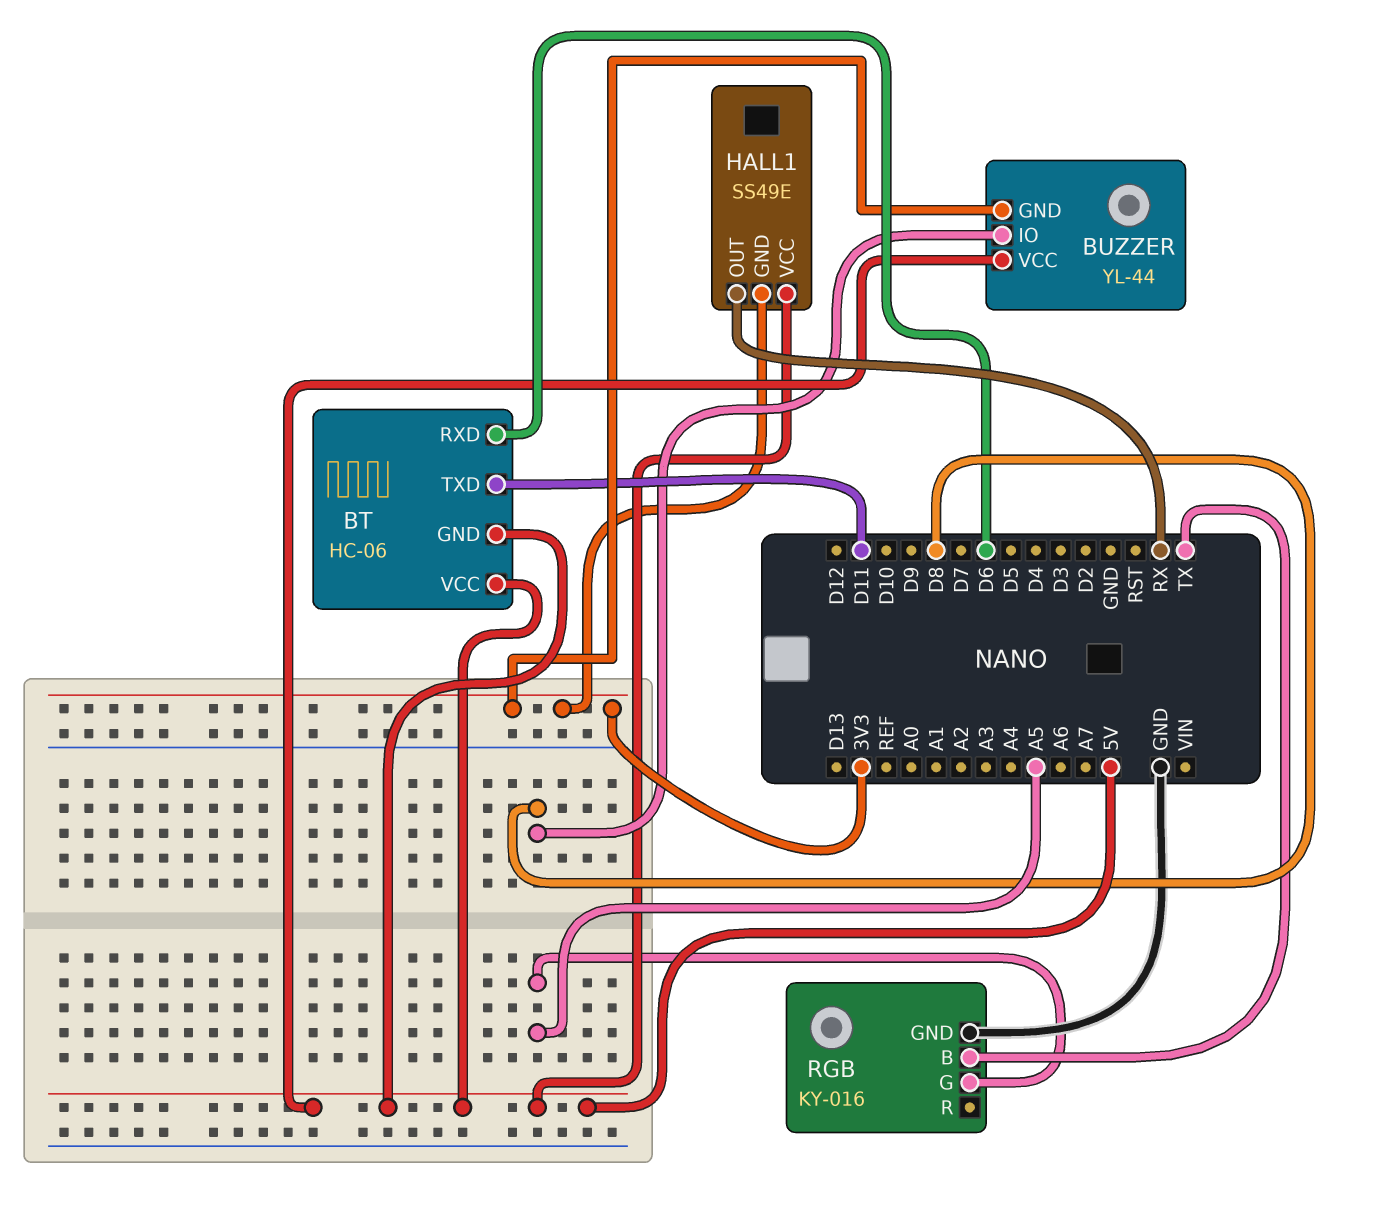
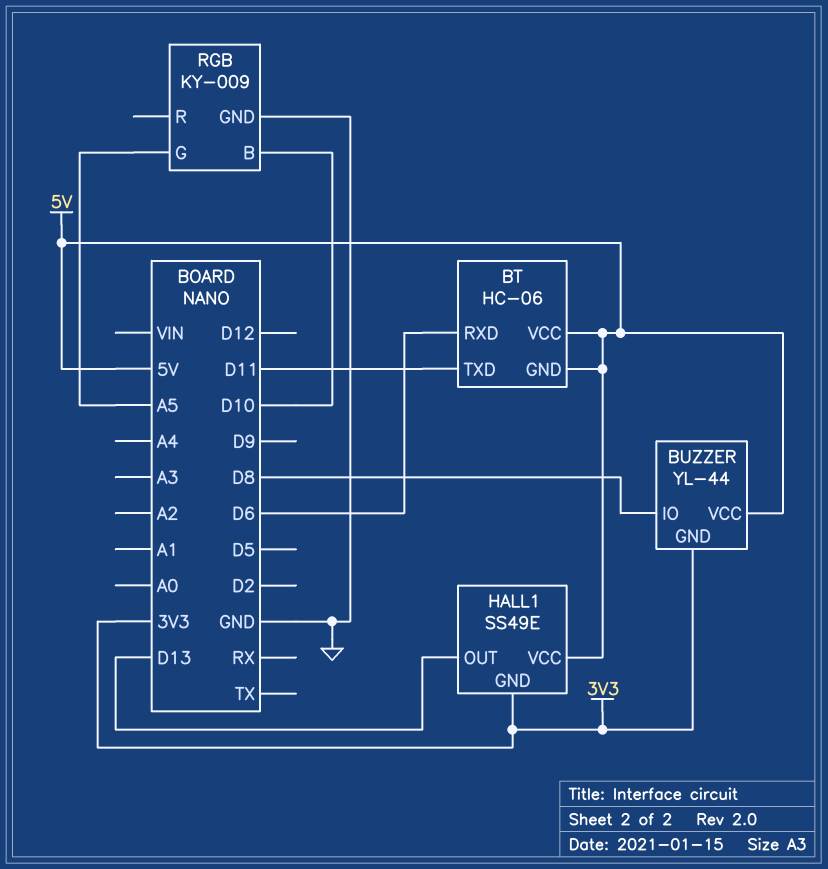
HALL1 pin OUT: RX -> D13
RGB: KY-016 -> KY-009
RGB pin B: TX -> D10

